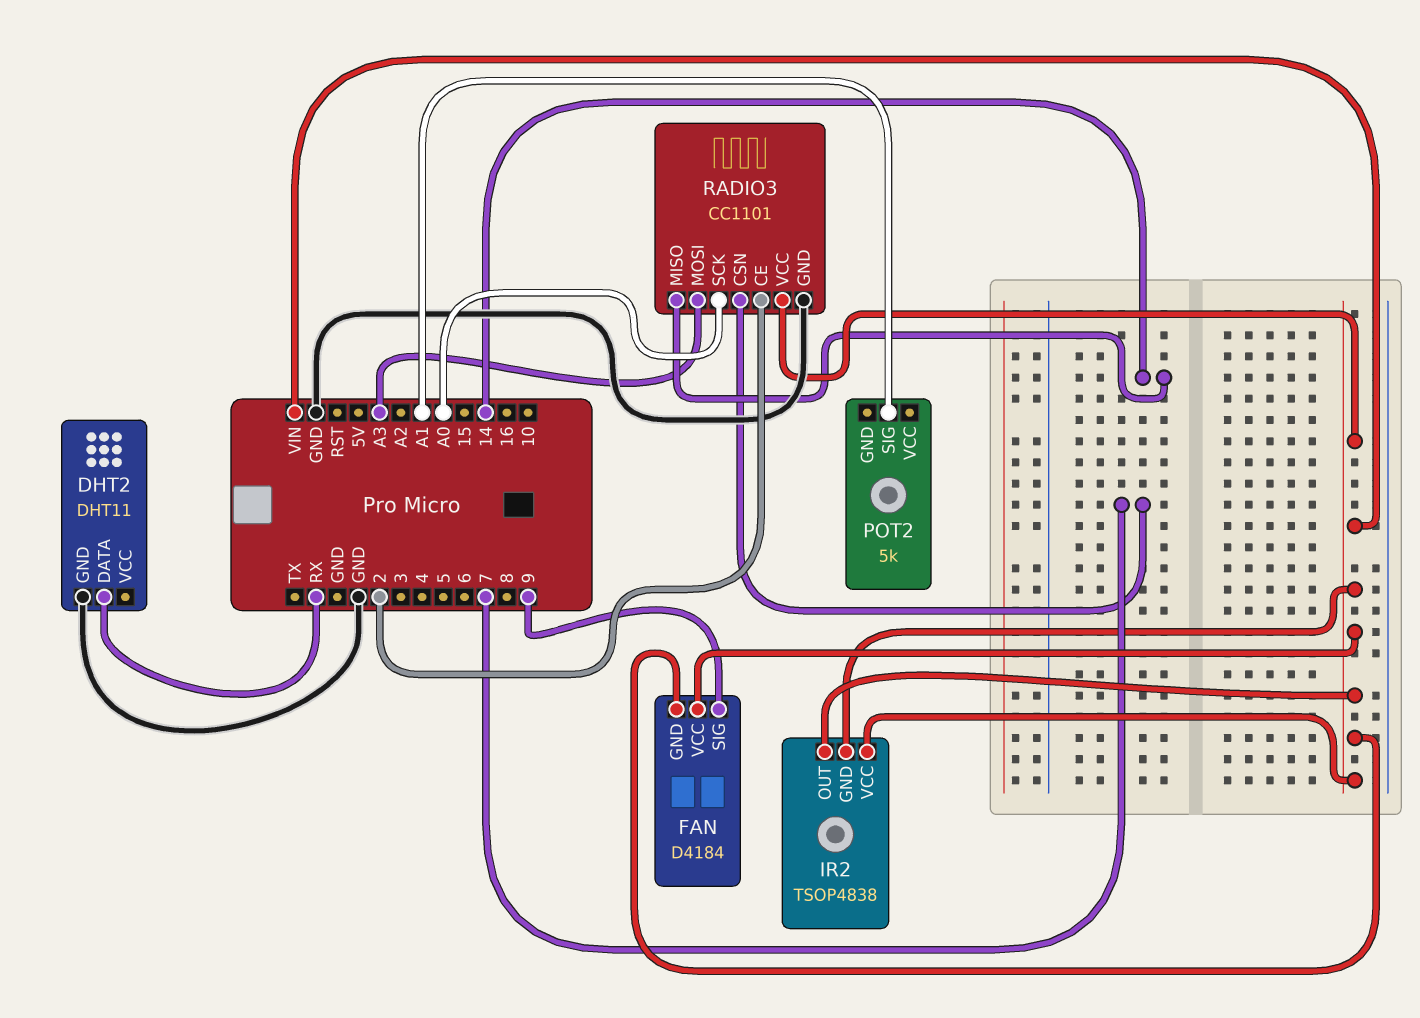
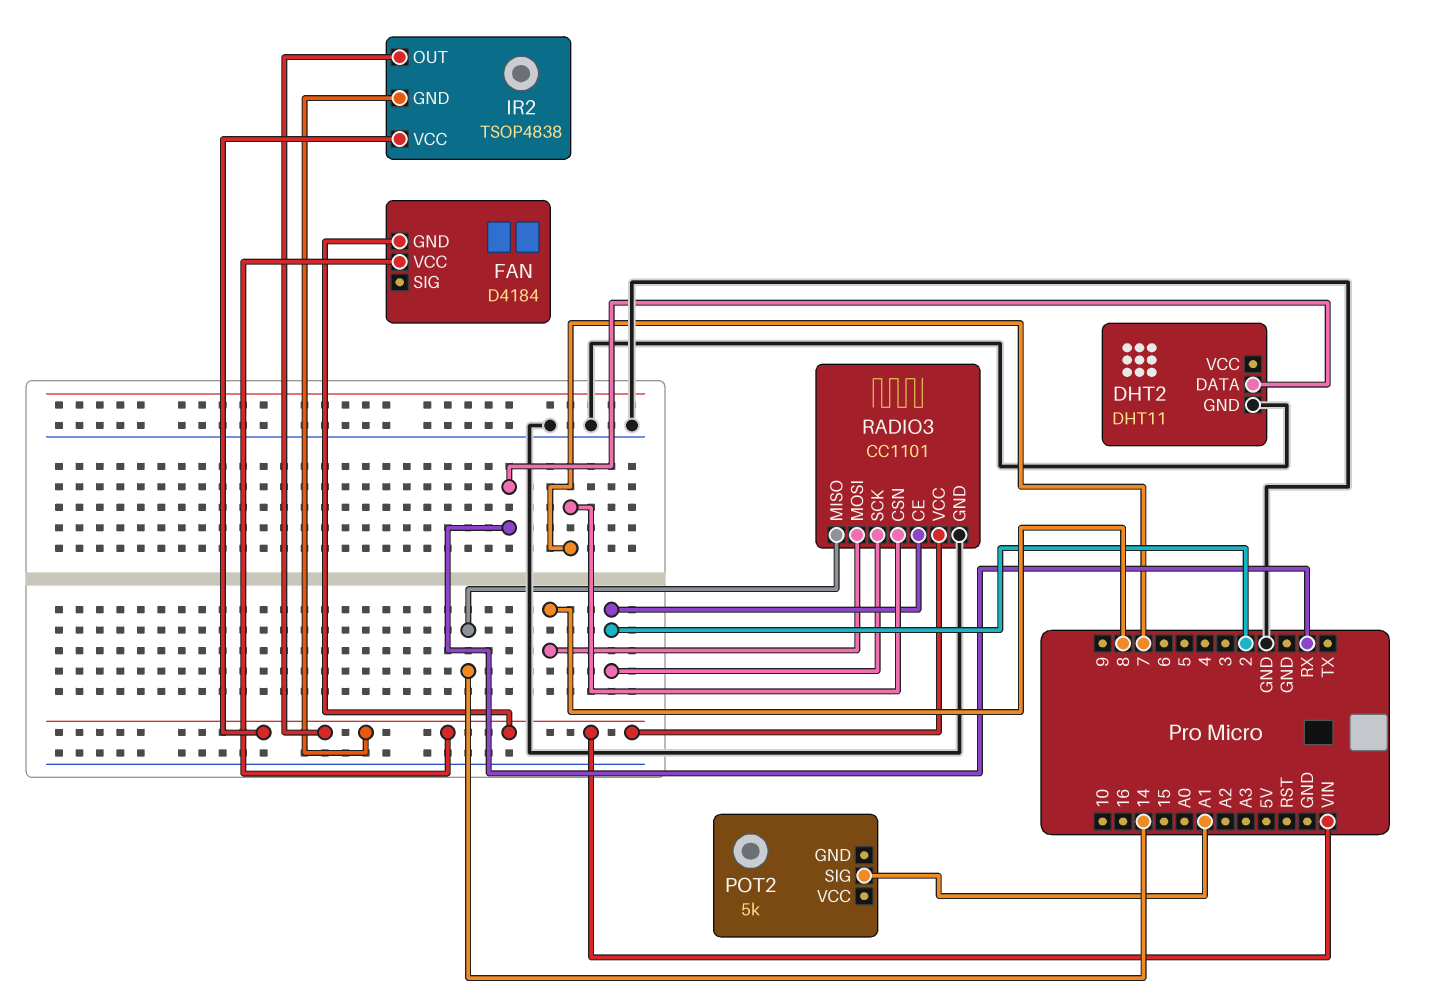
FAN pin SIG: 9 -> none
RADIO3 pin MOSI: A3 -> 8
RADIO3 pin SCK: A0 -> 2

